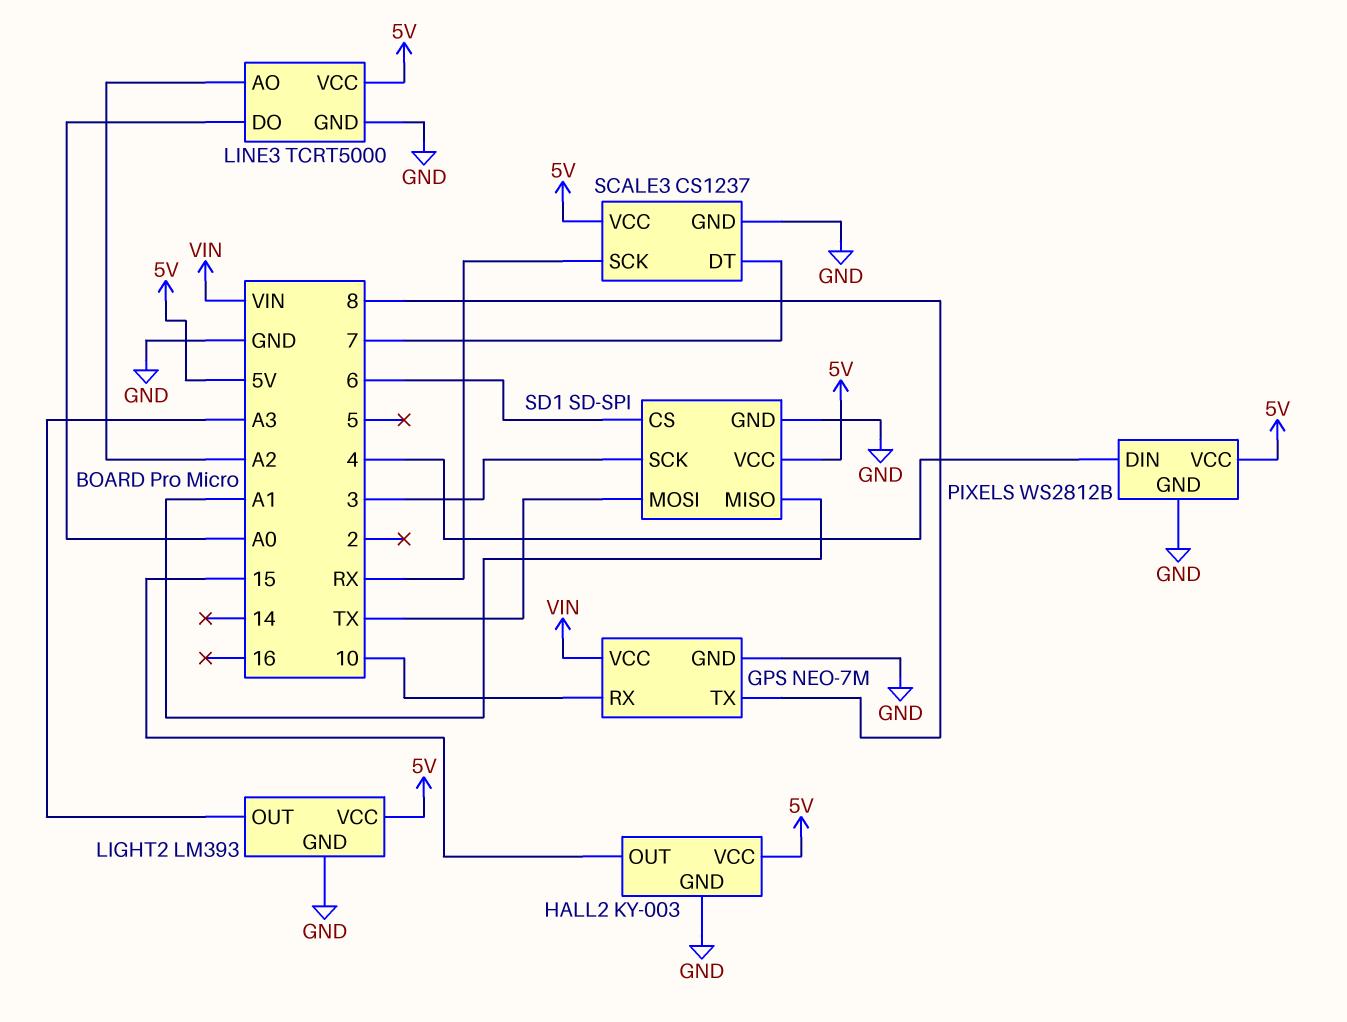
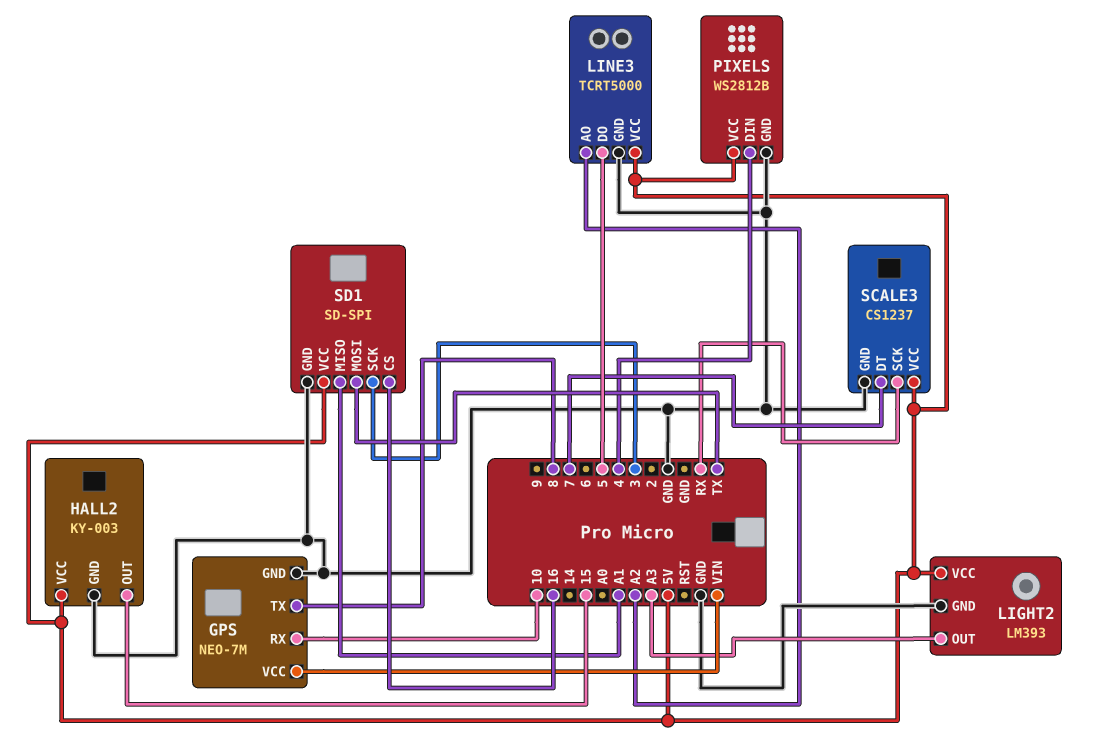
LINE3 pin DO: A0 -> 5
SD1 pin CS: 6 -> 16

